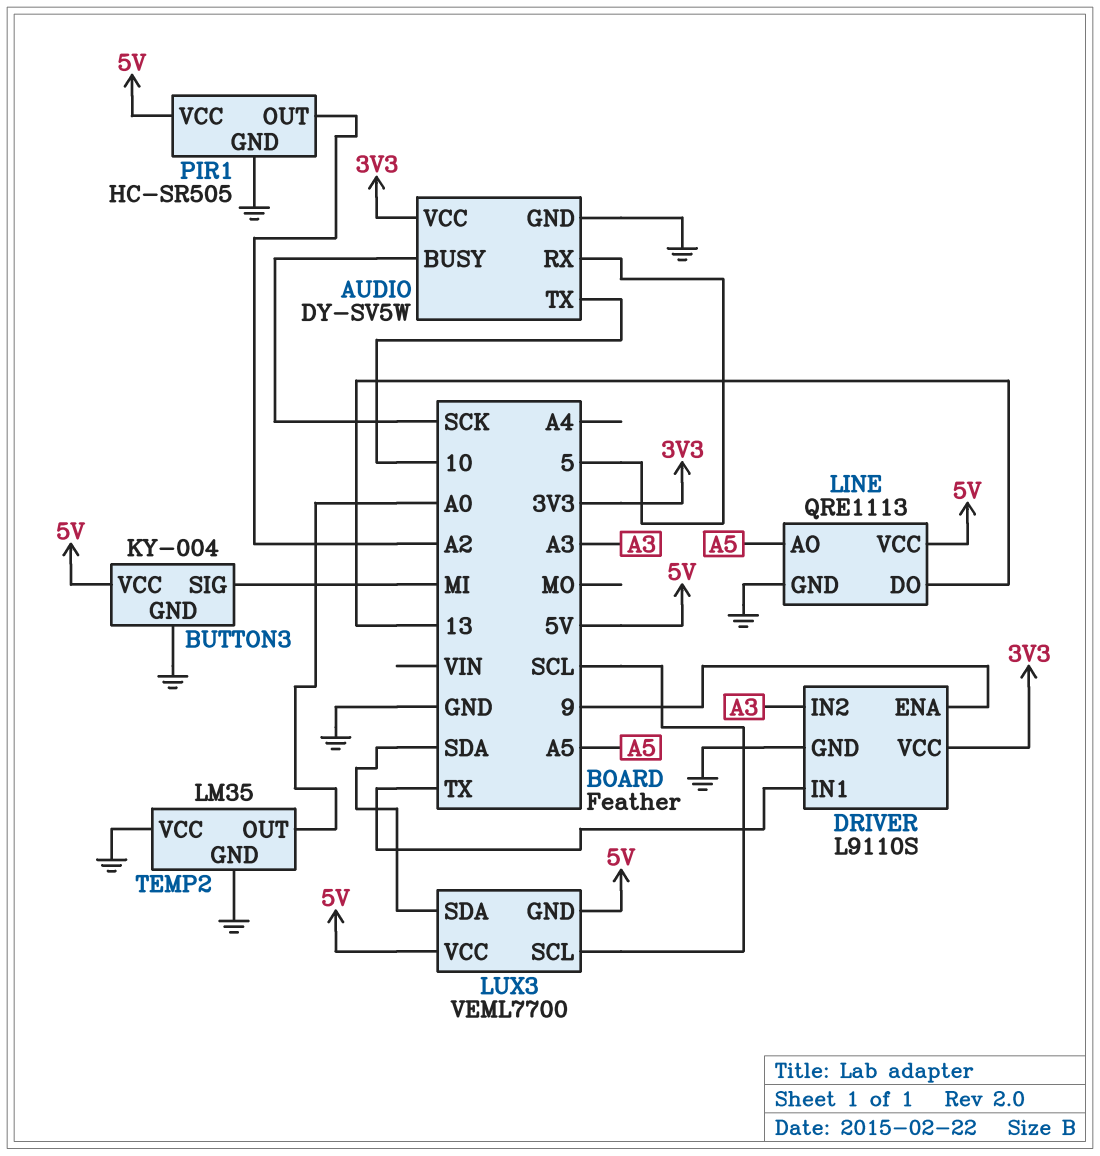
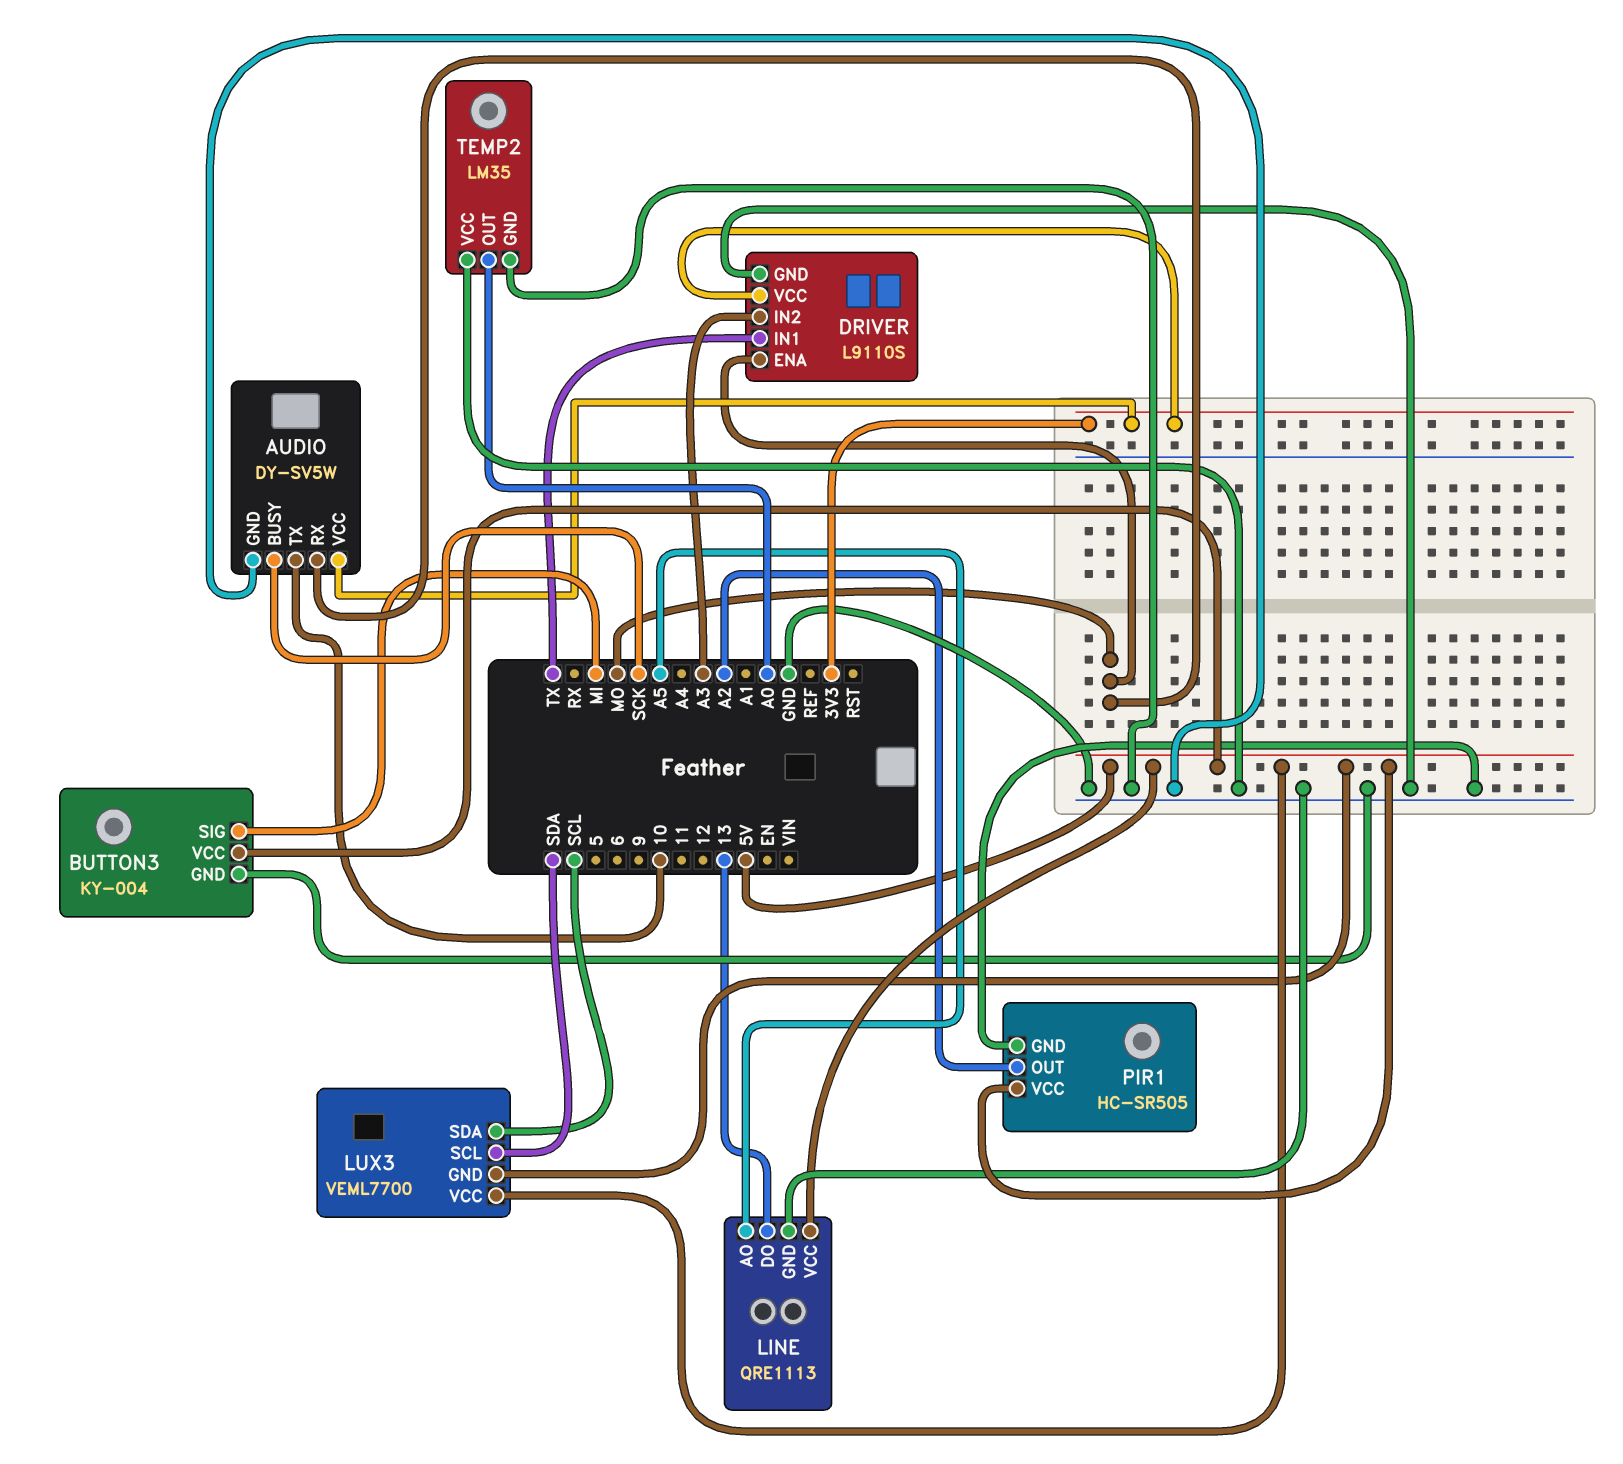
AUDIO pin RX: 5 -> MO
DRIVER pin ENA: 9 -> MO
LUX3 pin SCL: SCL -> SDA
LUX3 pin SDA: SDA -> SCL

